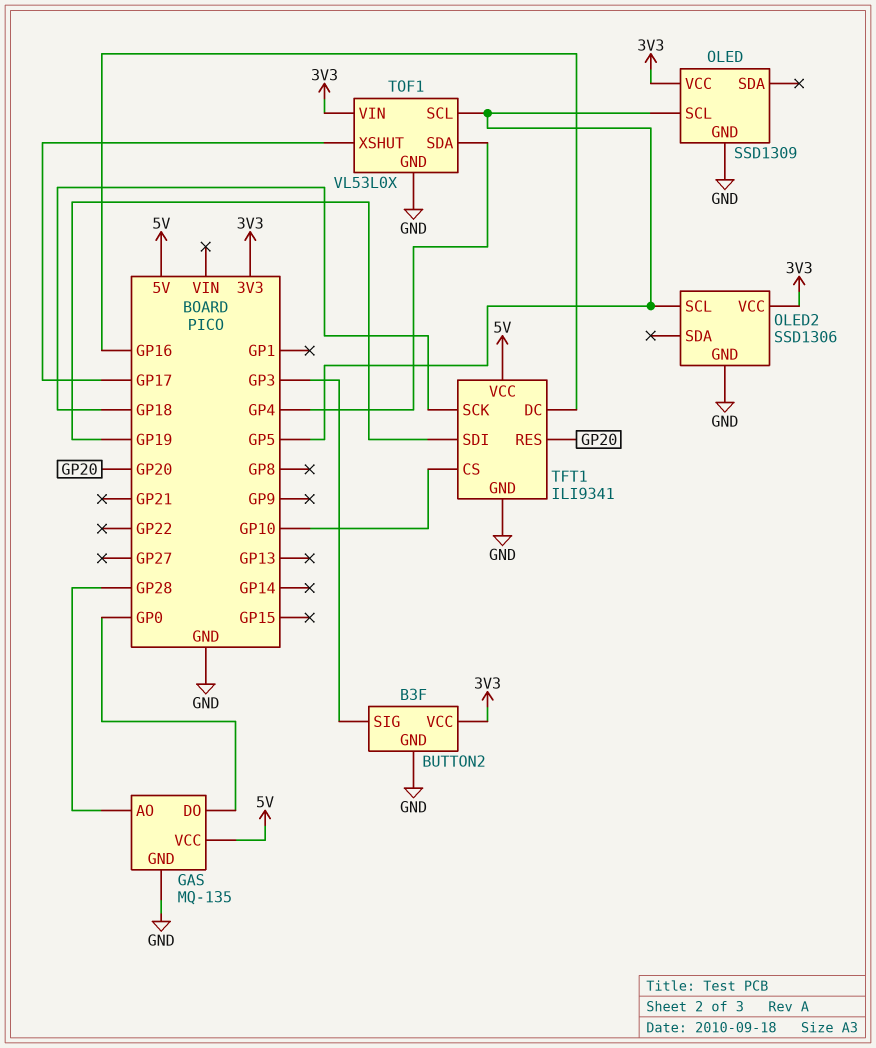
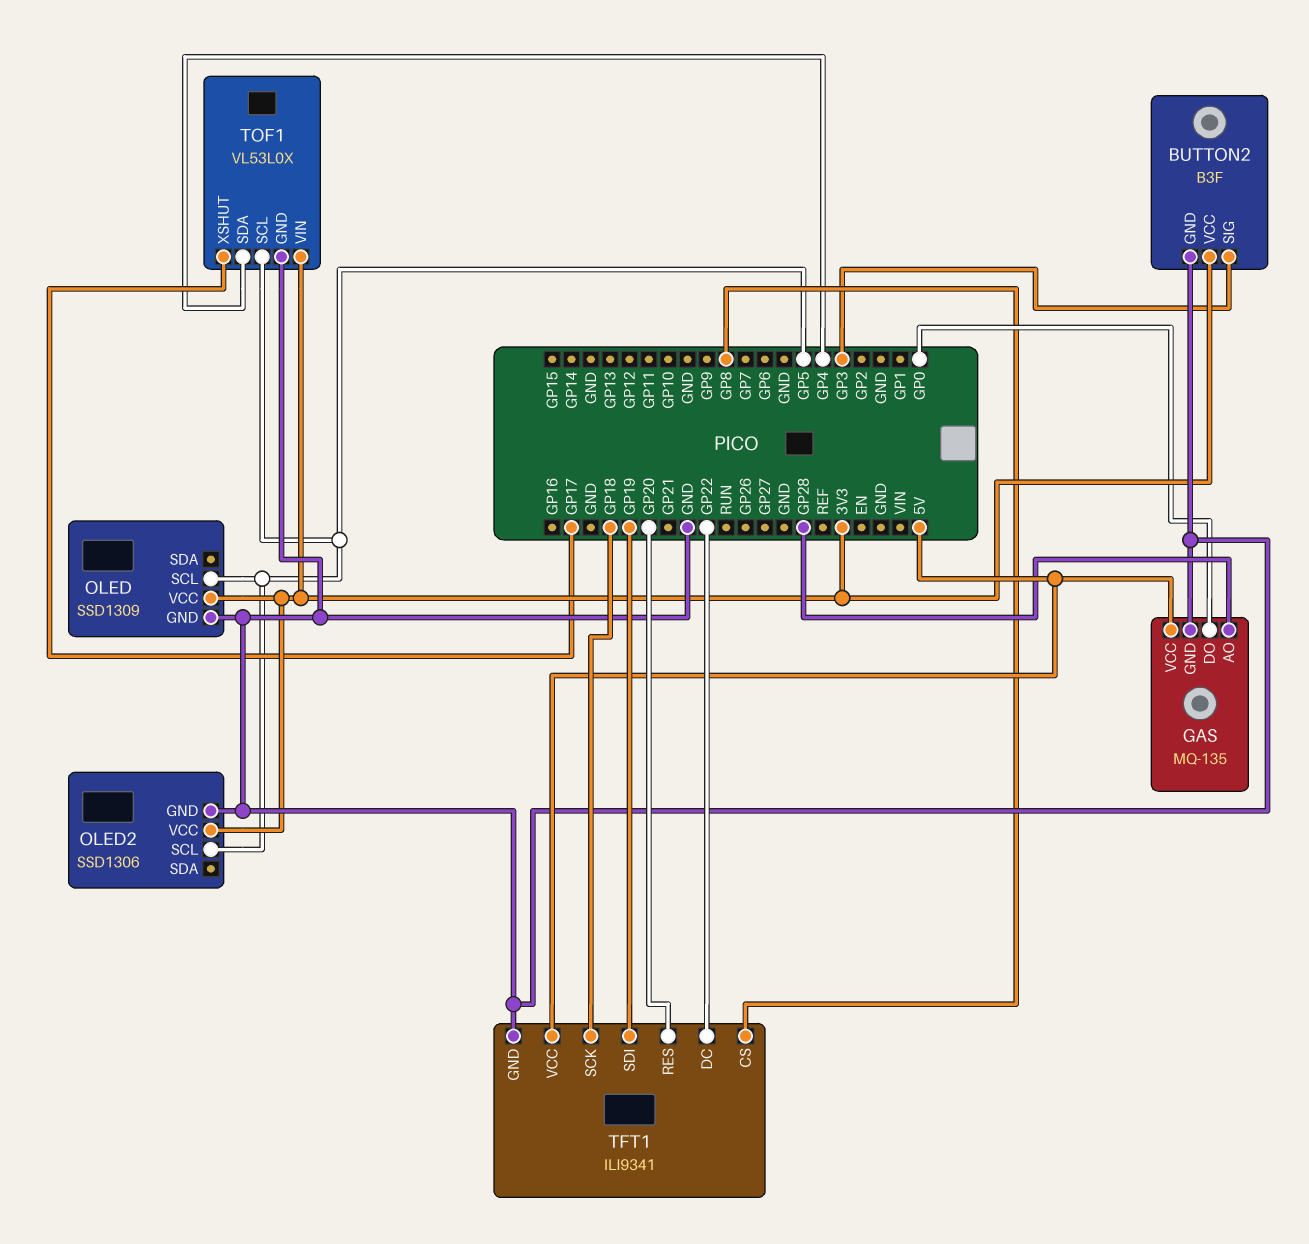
TFT1 pin CS: GP10 -> GP8
TFT1 pin DC: GP16 -> GP22

